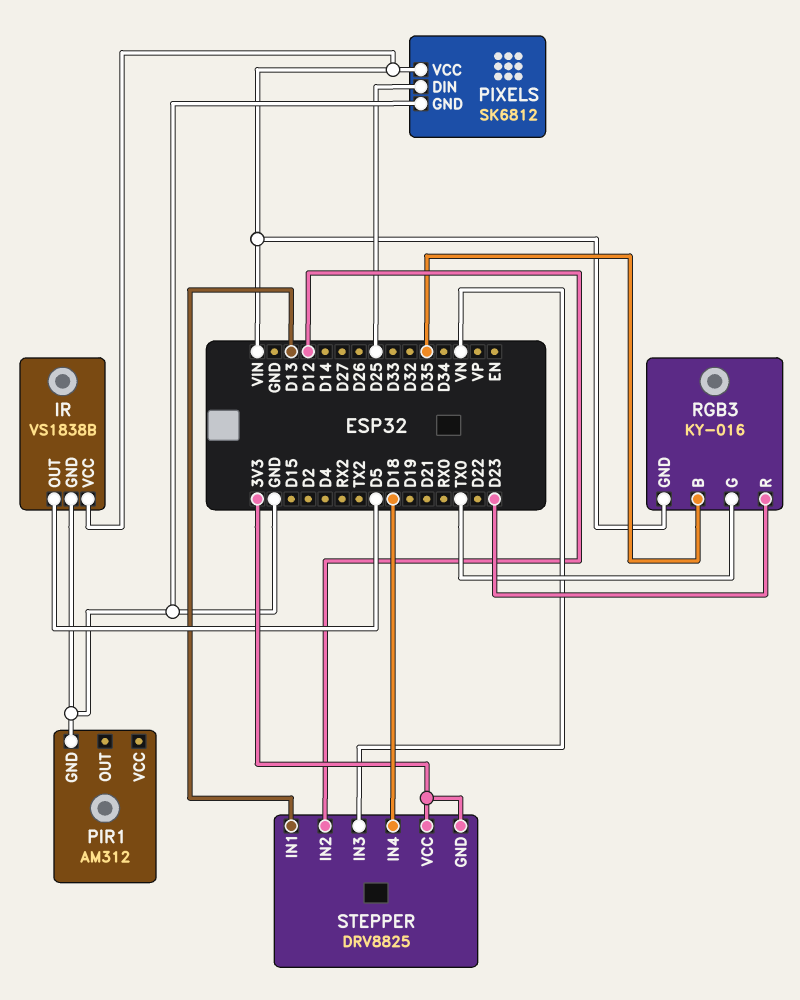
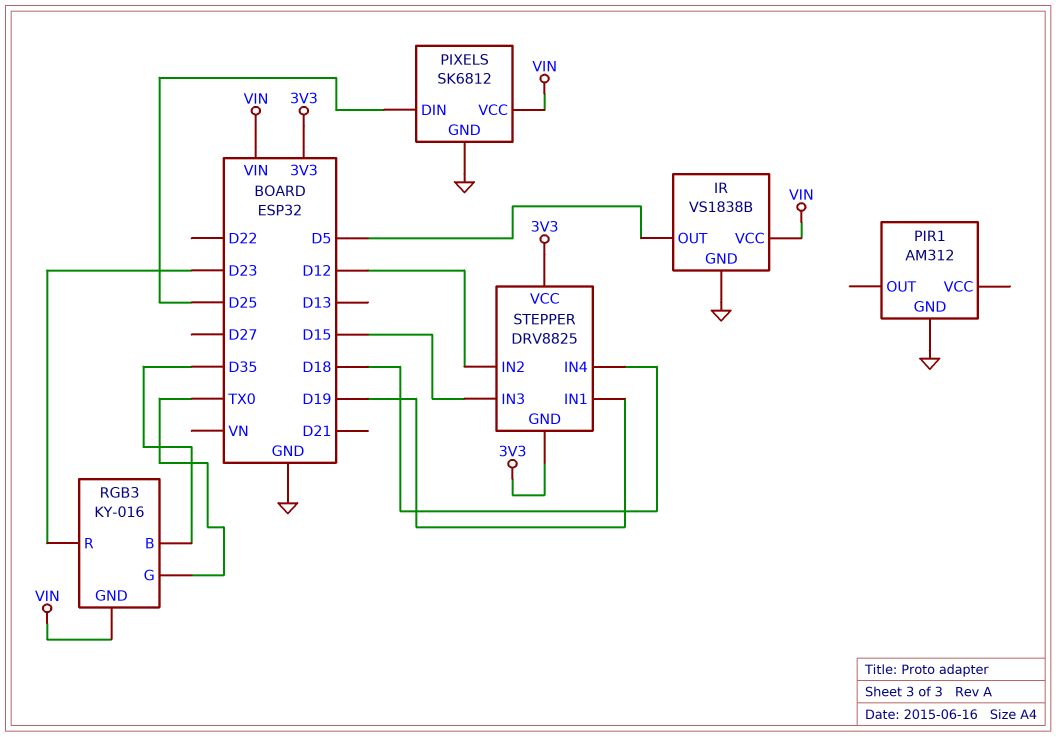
STEPPER pin IN1: D13 -> D19
STEPPER pin IN3: VN -> D15

